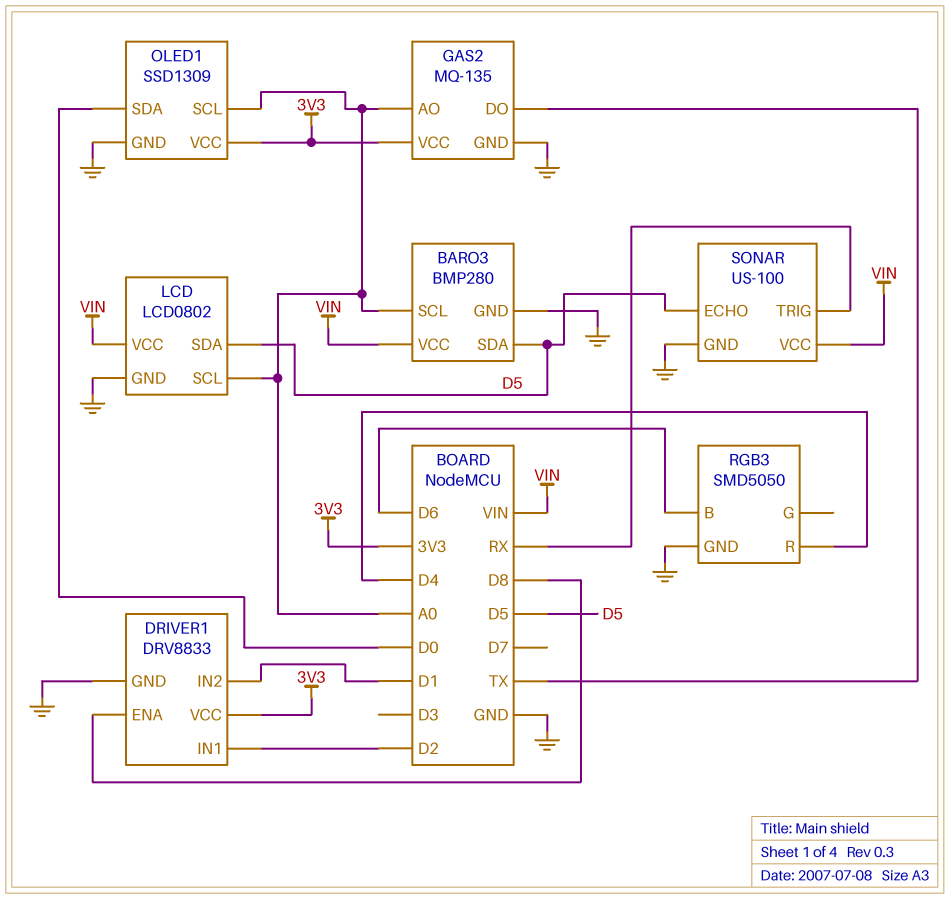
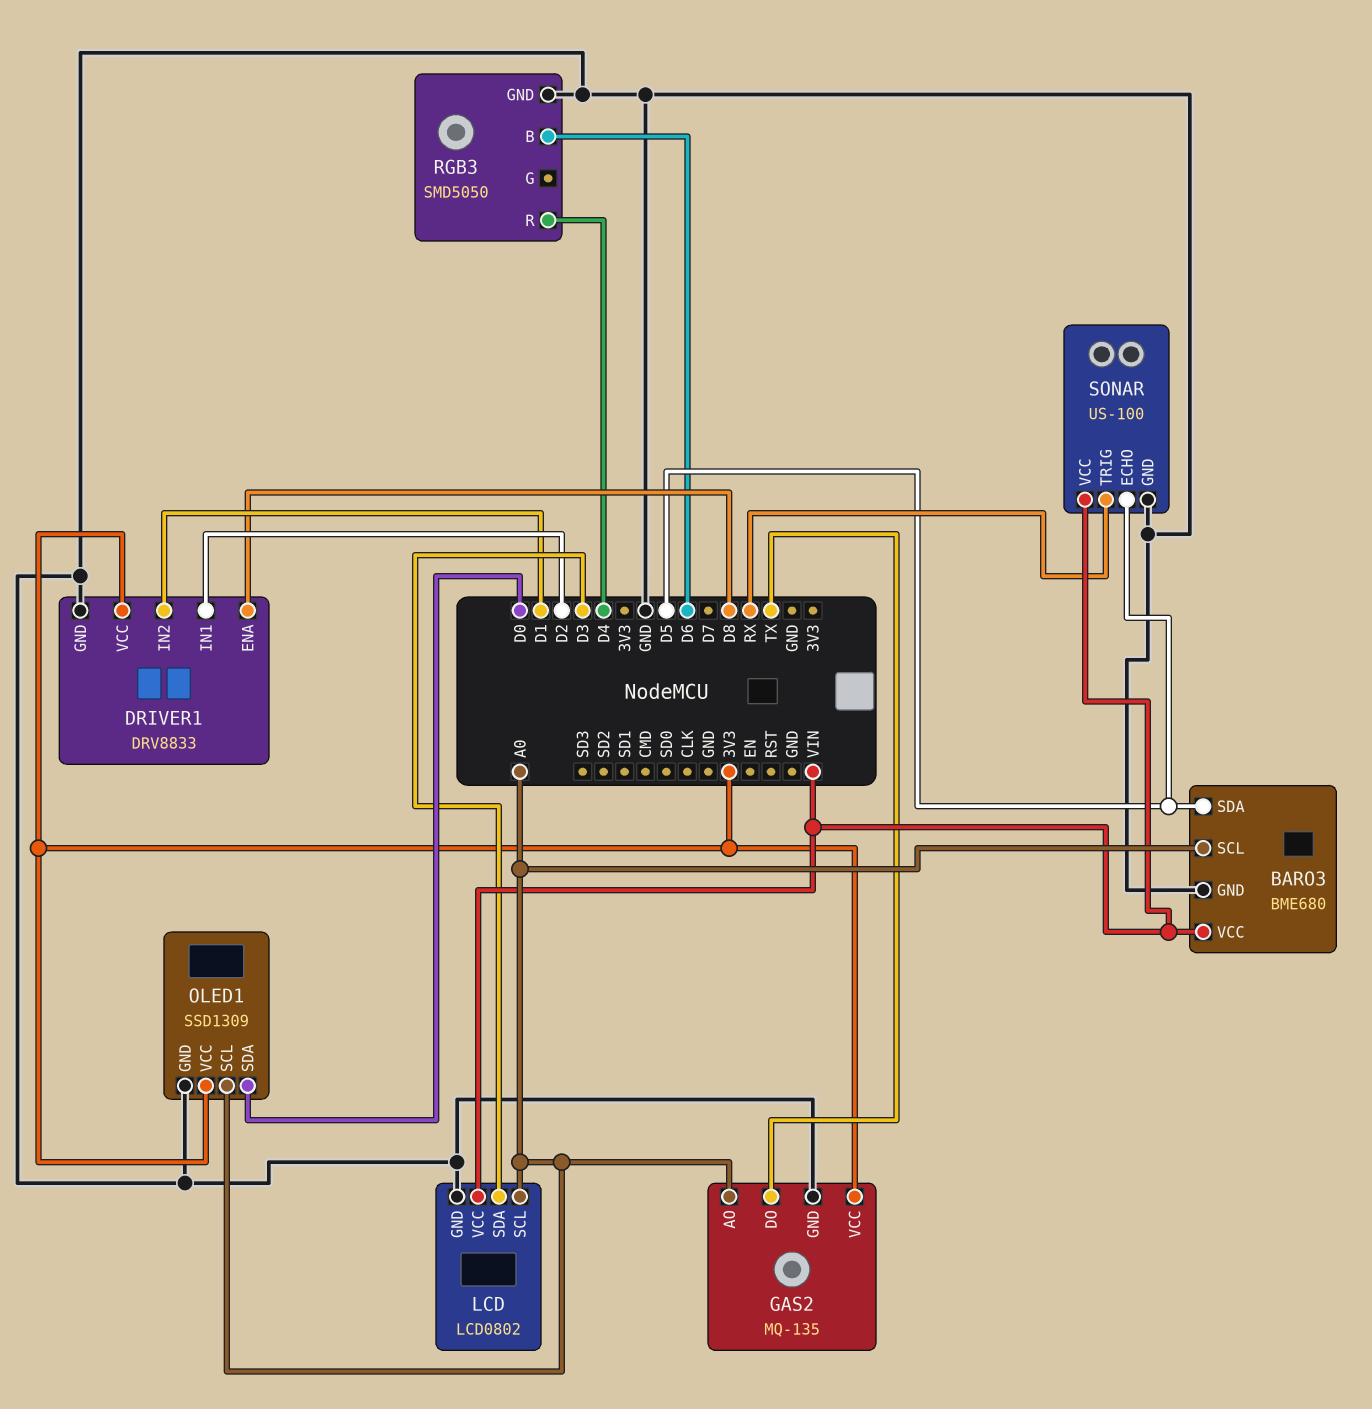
BARO3: BMP280 -> BME680
LCD pin SDA: D5 -> D3

